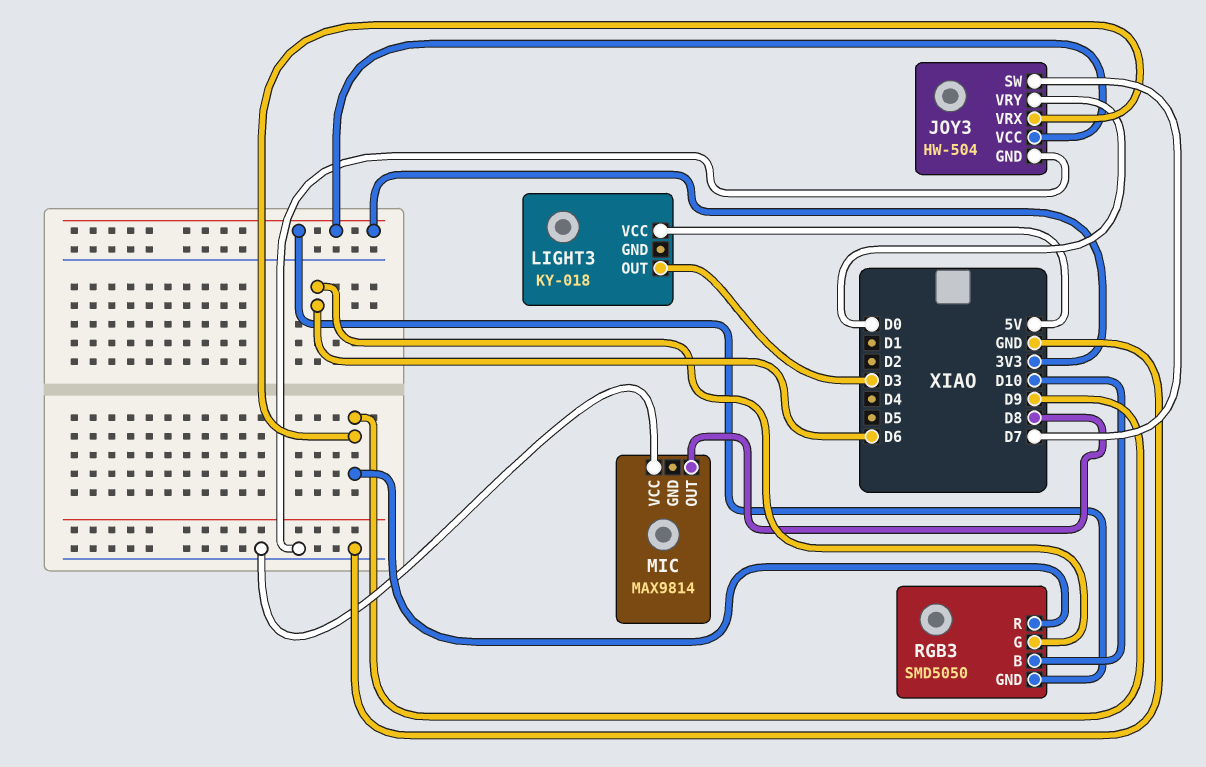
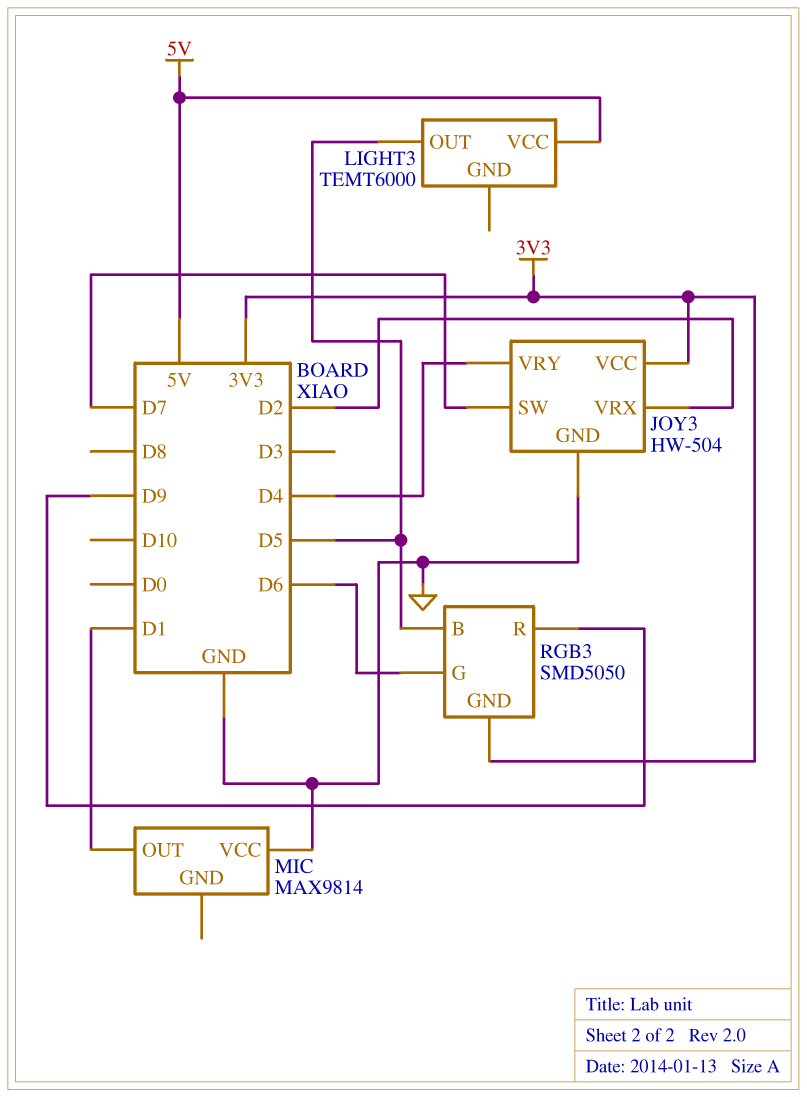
JOY3 pin VRX: D9 -> D2
JOY3 pin VRY: D0 -> D4
LIGHT3: KY-018 -> TEMT6000
LIGHT3 pin OUT: D3 -> D5
MIC pin OUT: D8 -> D1
RGB3 pin B: D10 -> D5

